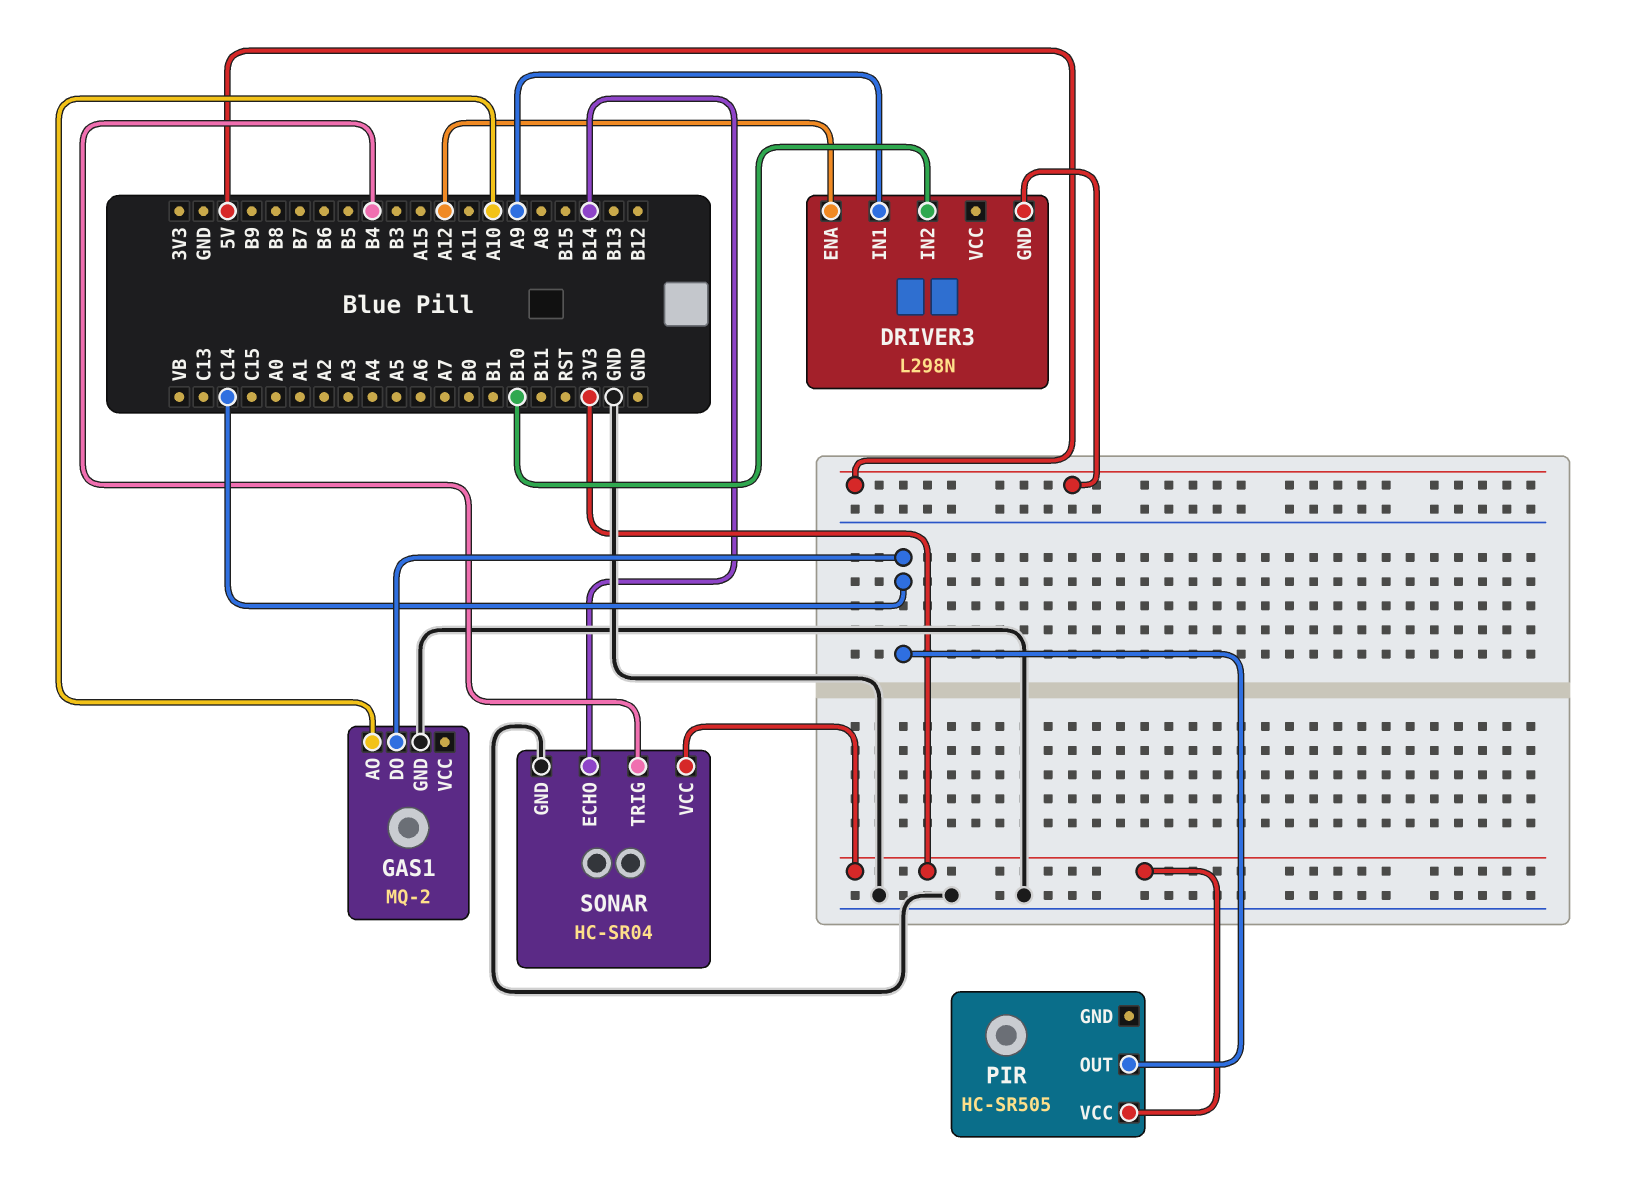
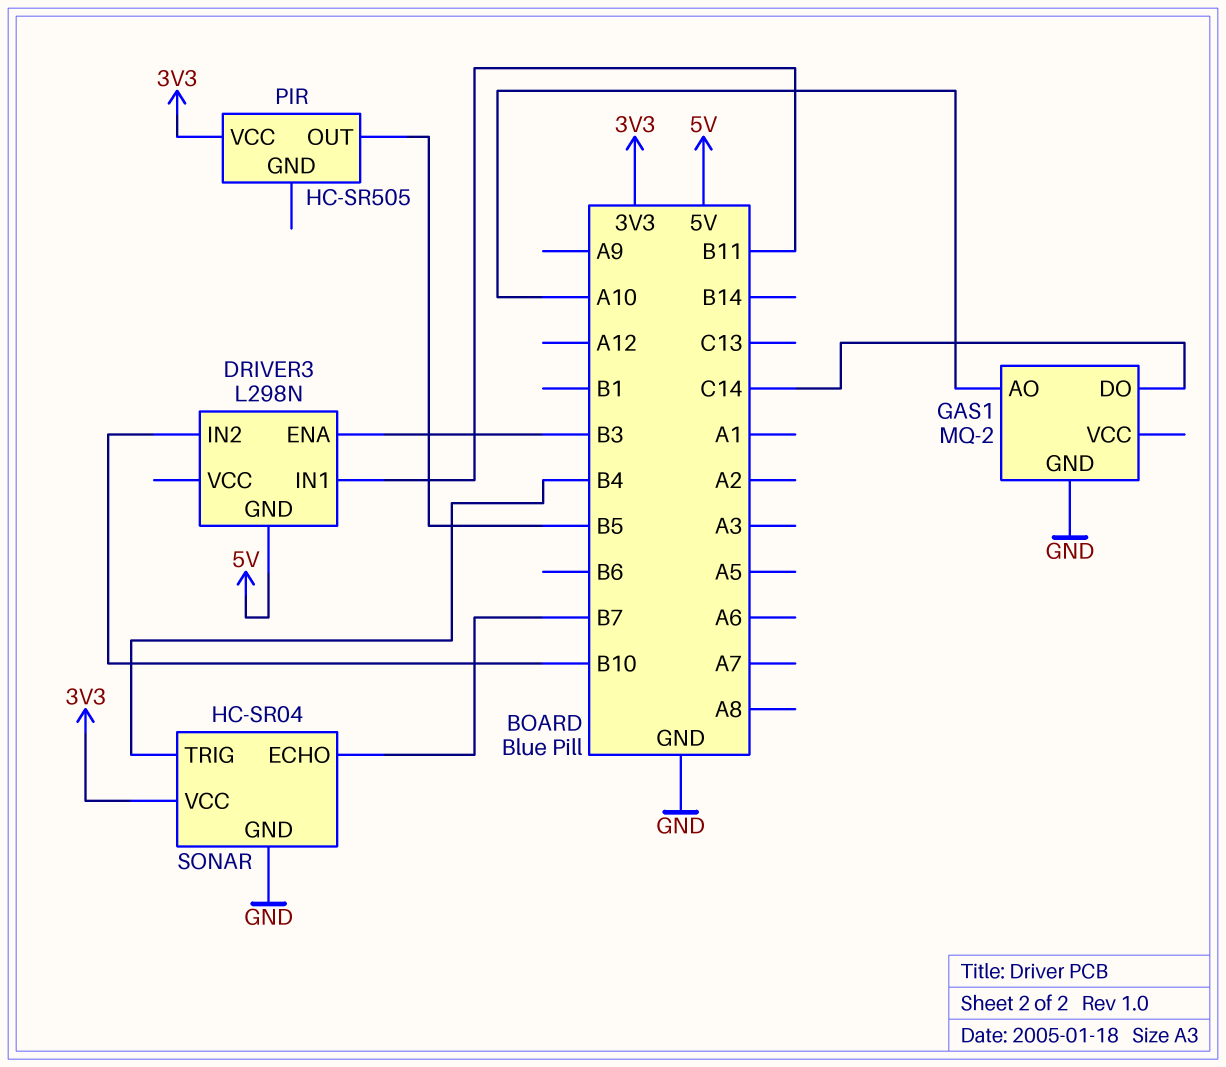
DRIVER3 pin ENA: A12 -> B3
DRIVER3 pin IN1: A9 -> B11
PIR pin OUT: C14 -> B5
SONAR pin ECHO: B14 -> B7

